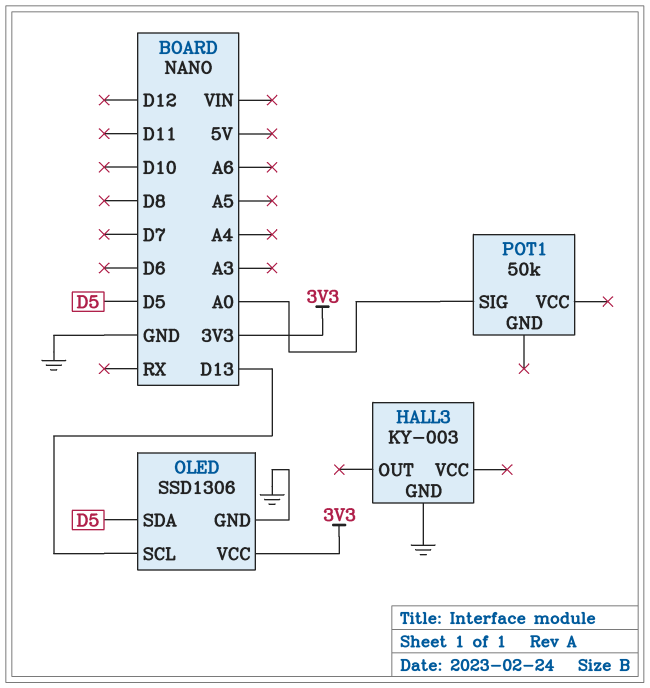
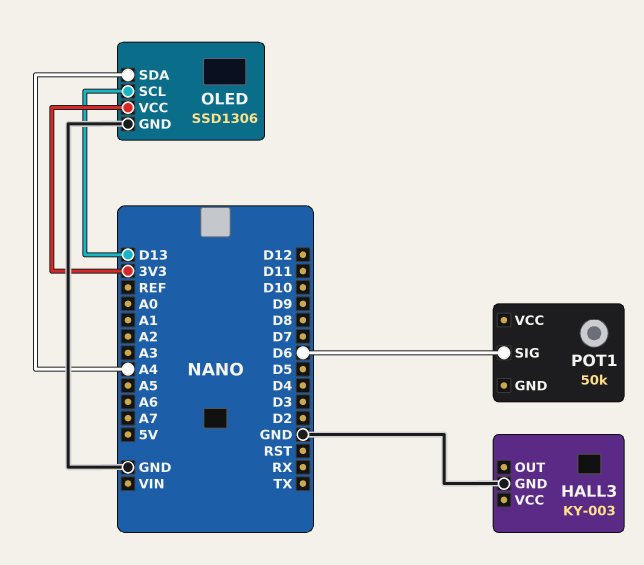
OLED pin SDA: D5 -> A4
POT1 pin SIG: A0 -> D6

